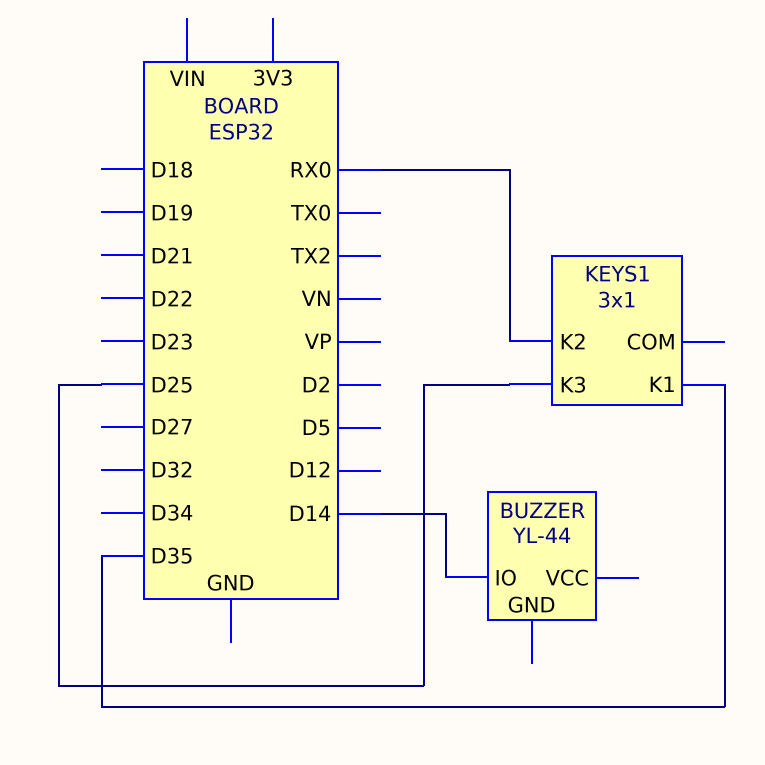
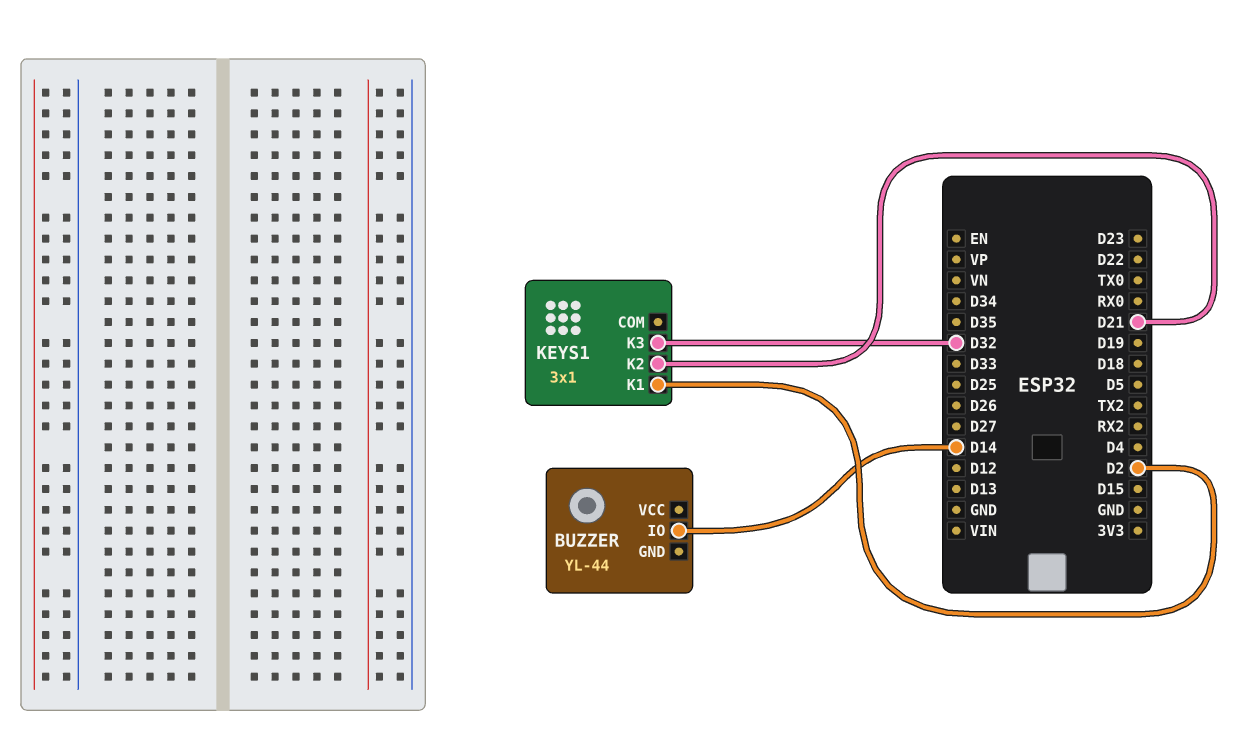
KEYS1 pin K1: D35 -> D2
KEYS1 pin K2: RX0 -> D21
KEYS1 pin K3: D25 -> D32

